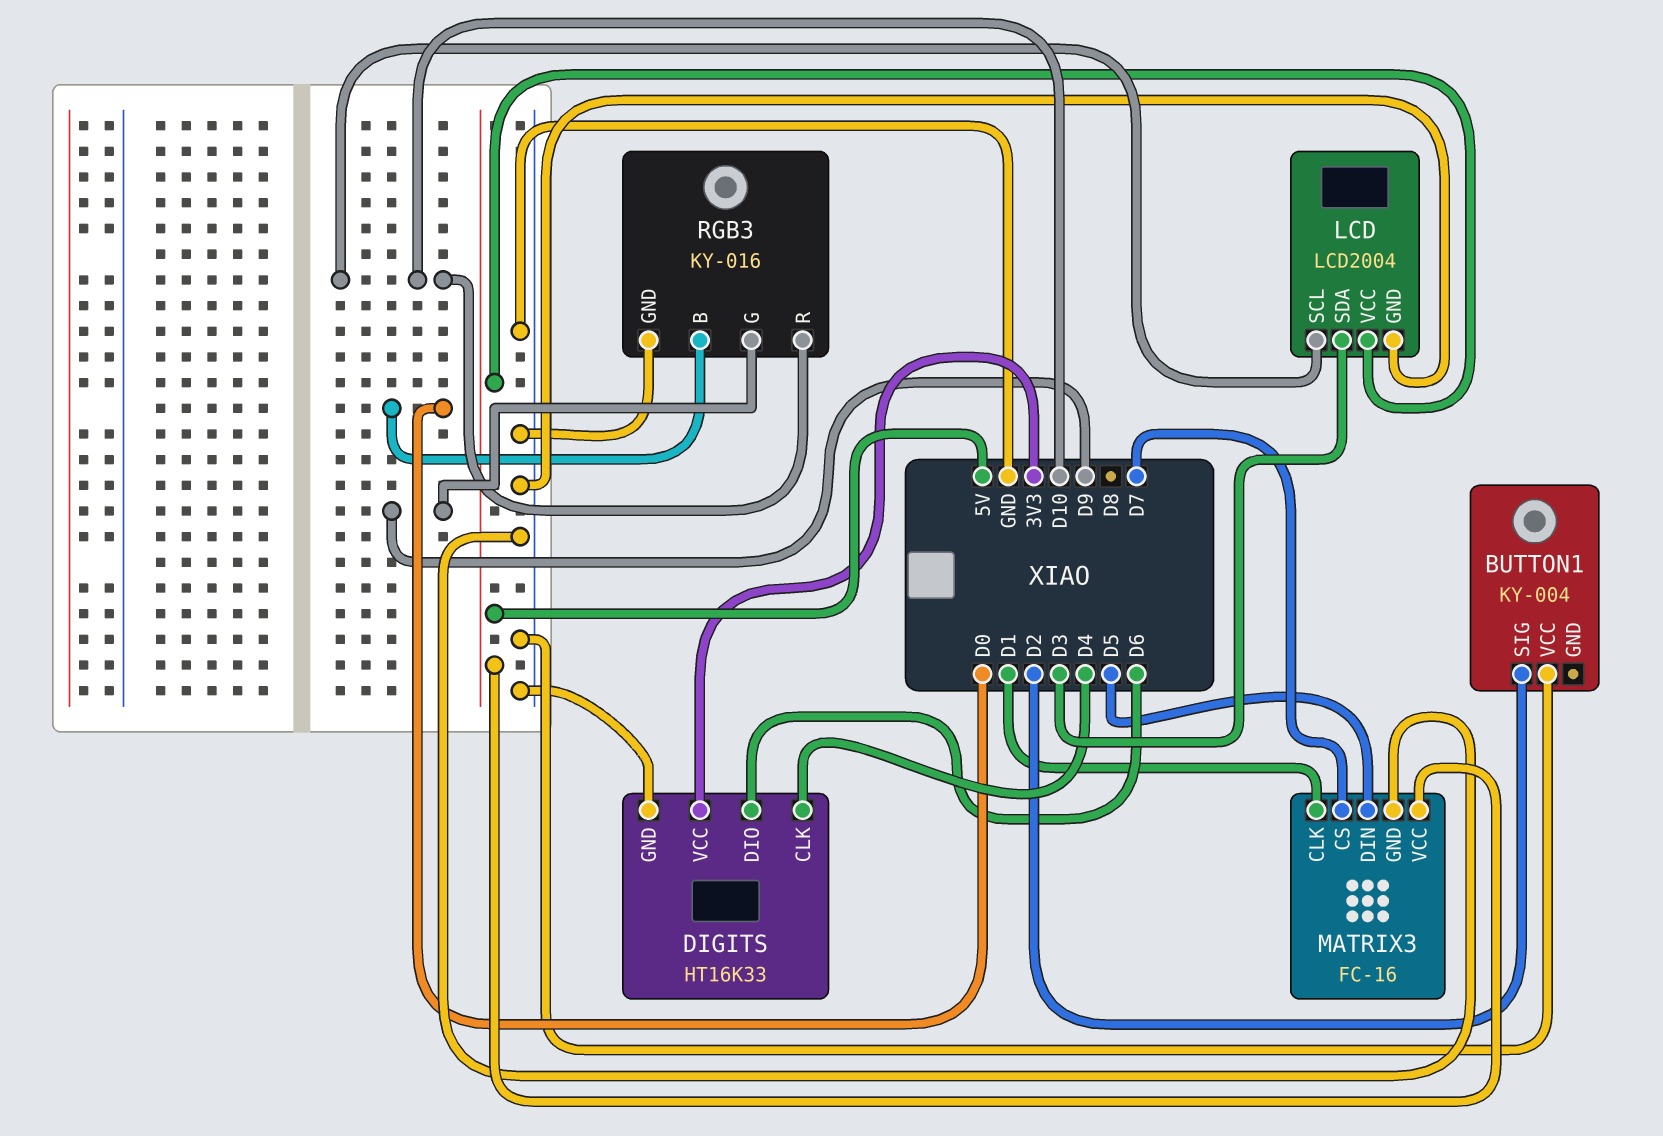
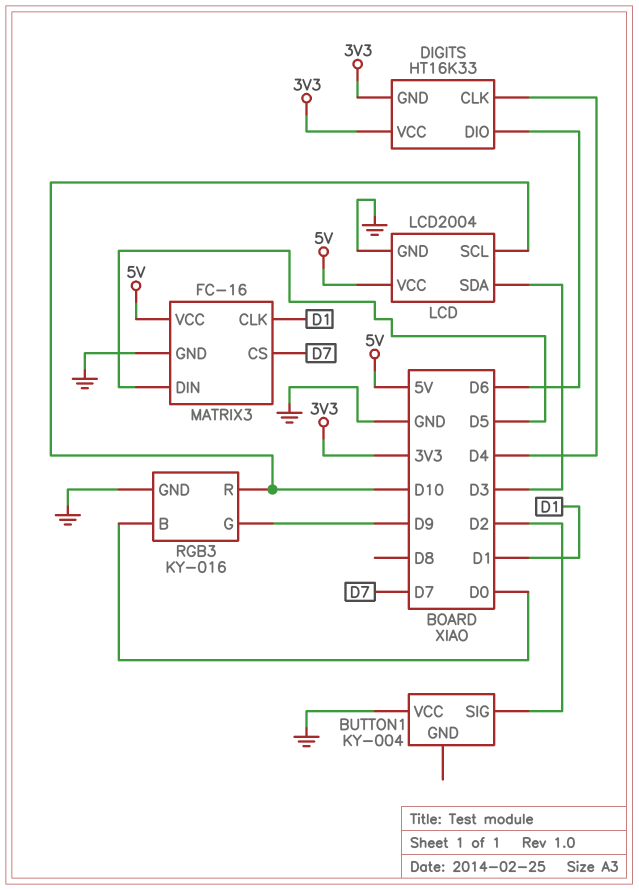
DIGITS pin GND: GND -> 3V3

